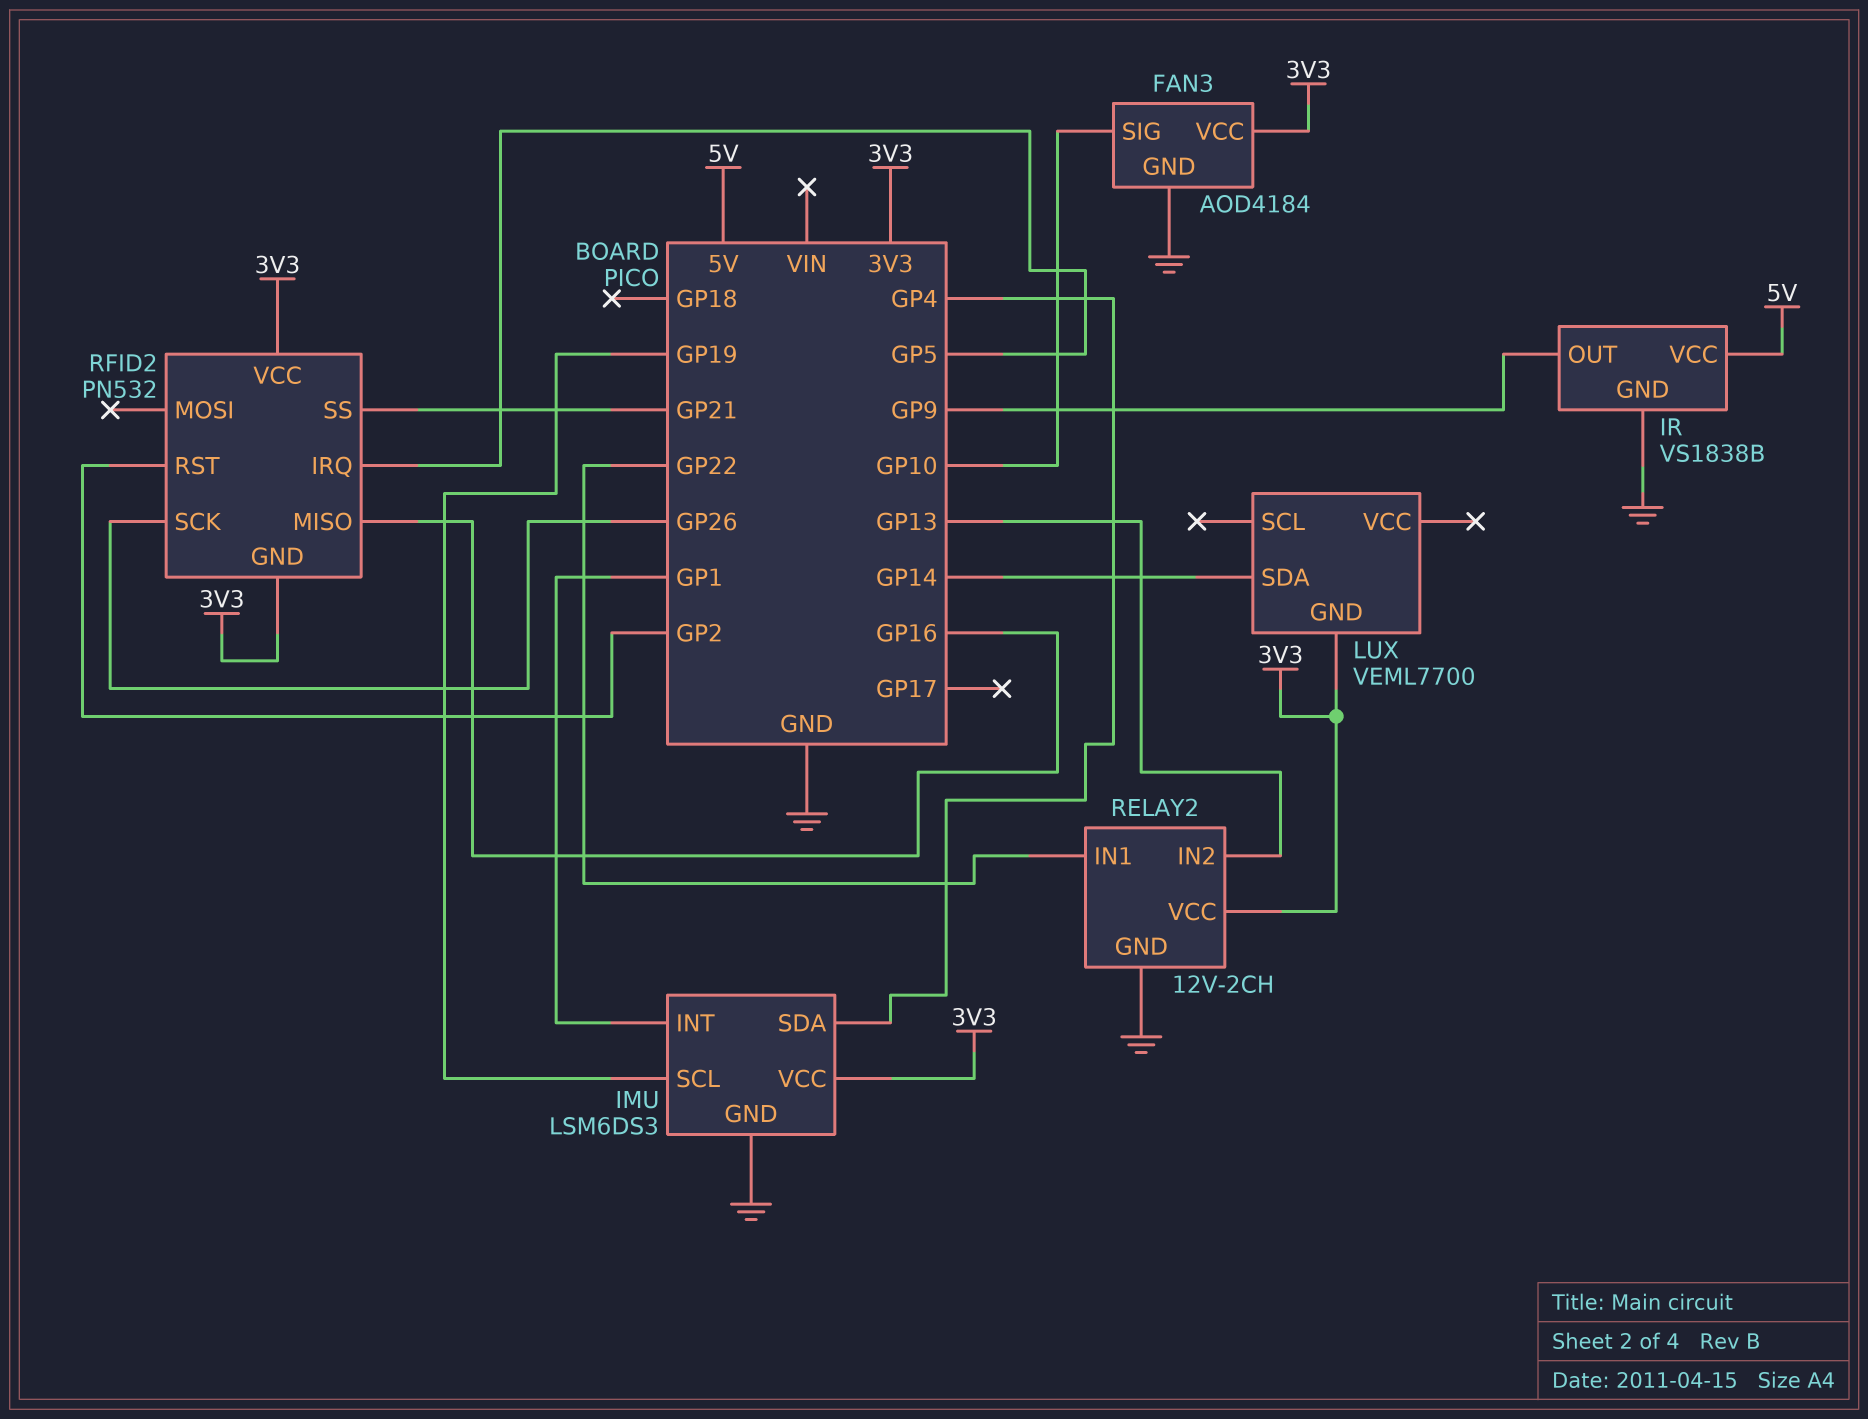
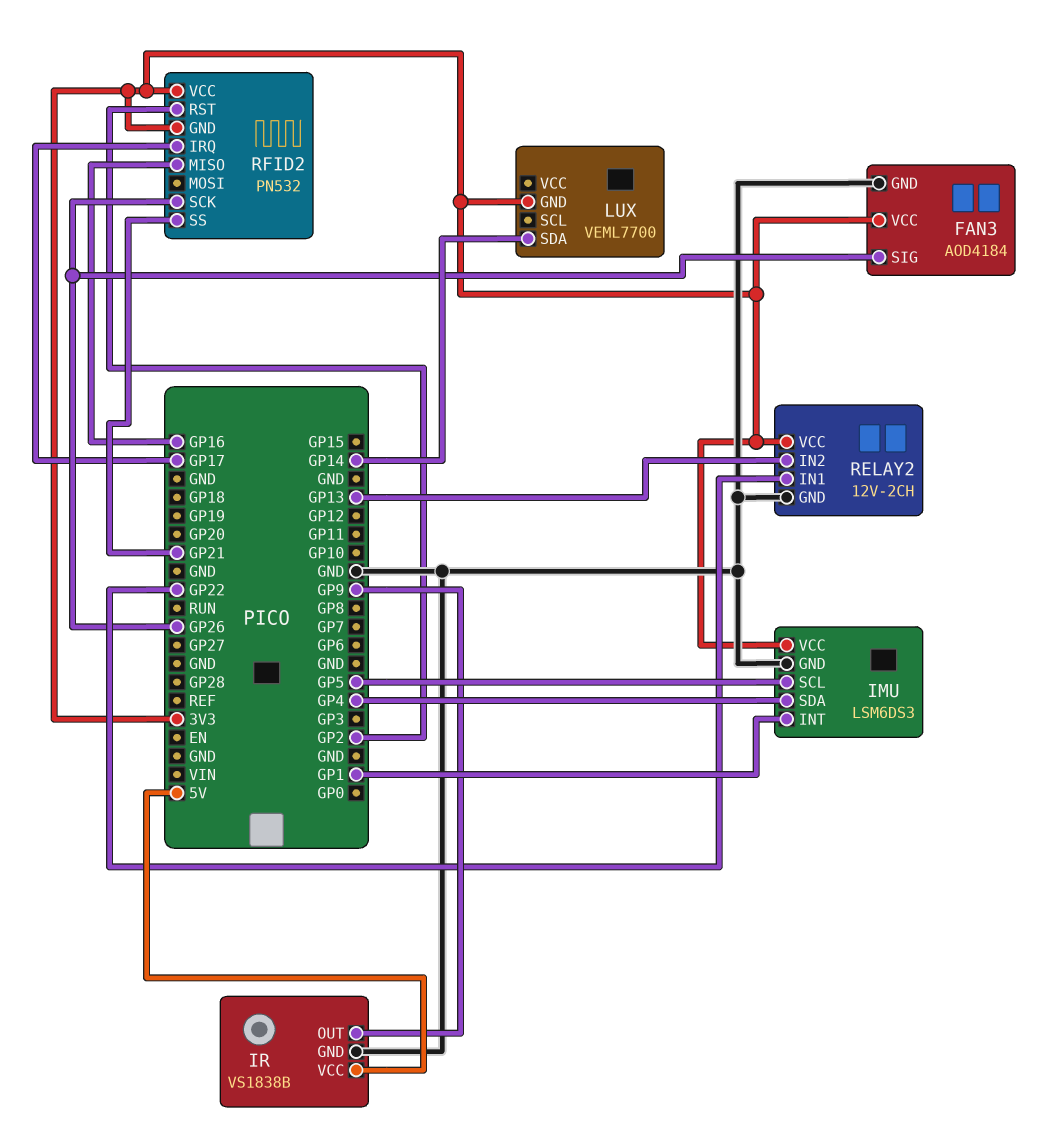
FAN3 pin SIG: GP10 -> GP26
IMU pin SCL: GP19 -> GP5
RFID2 pin IRQ: GP5 -> GP17

